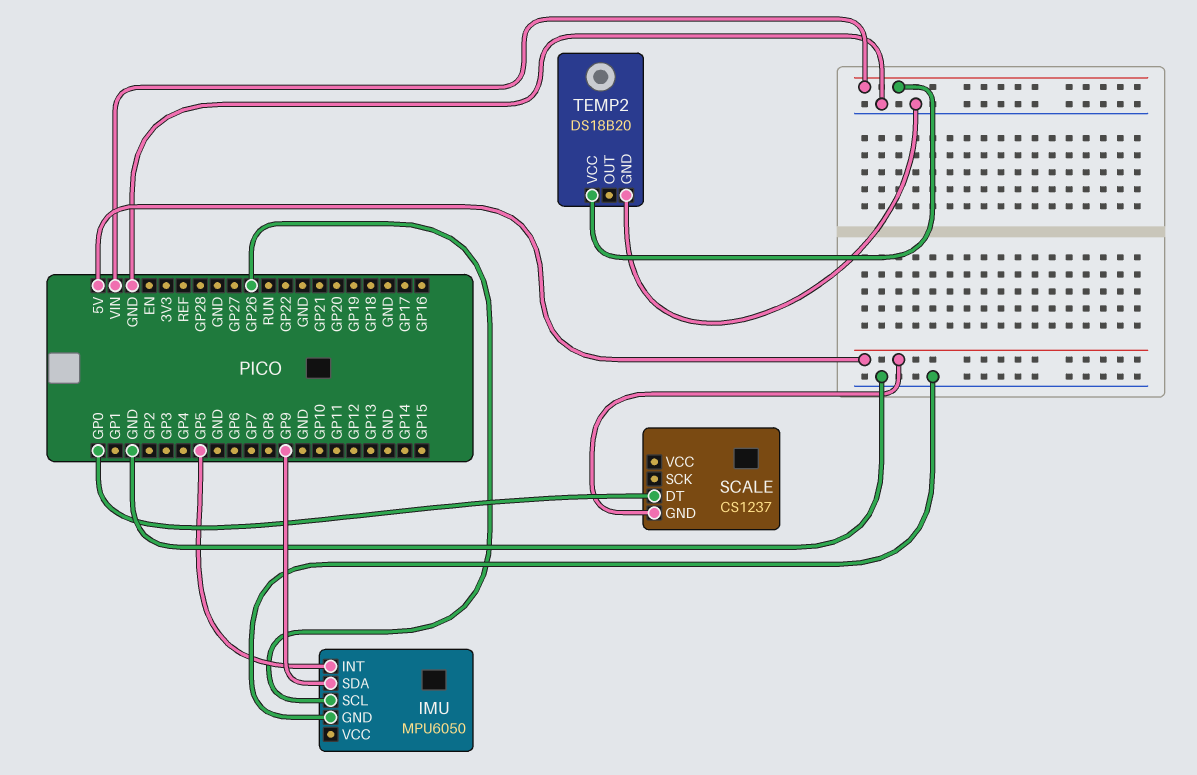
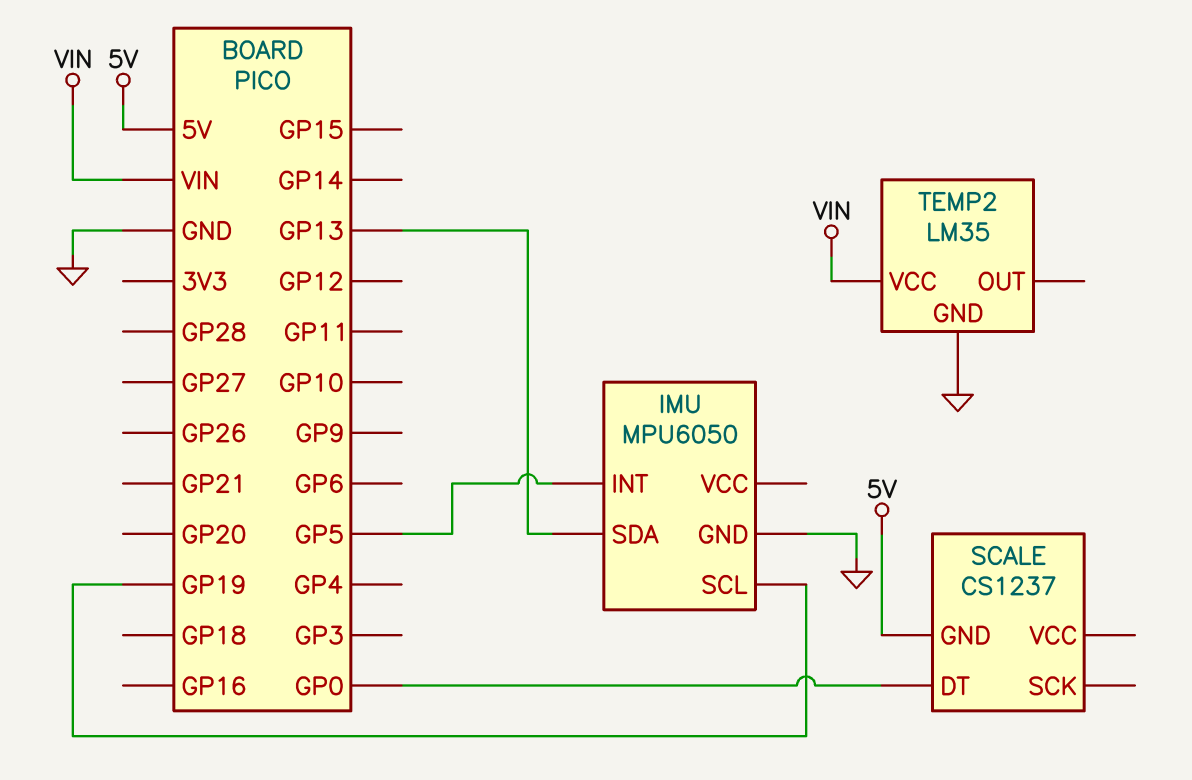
IMU pin SCL: GP26 -> GP19
IMU pin SDA: GP9 -> GP13
TEMP2: DS18B20 -> LM35

